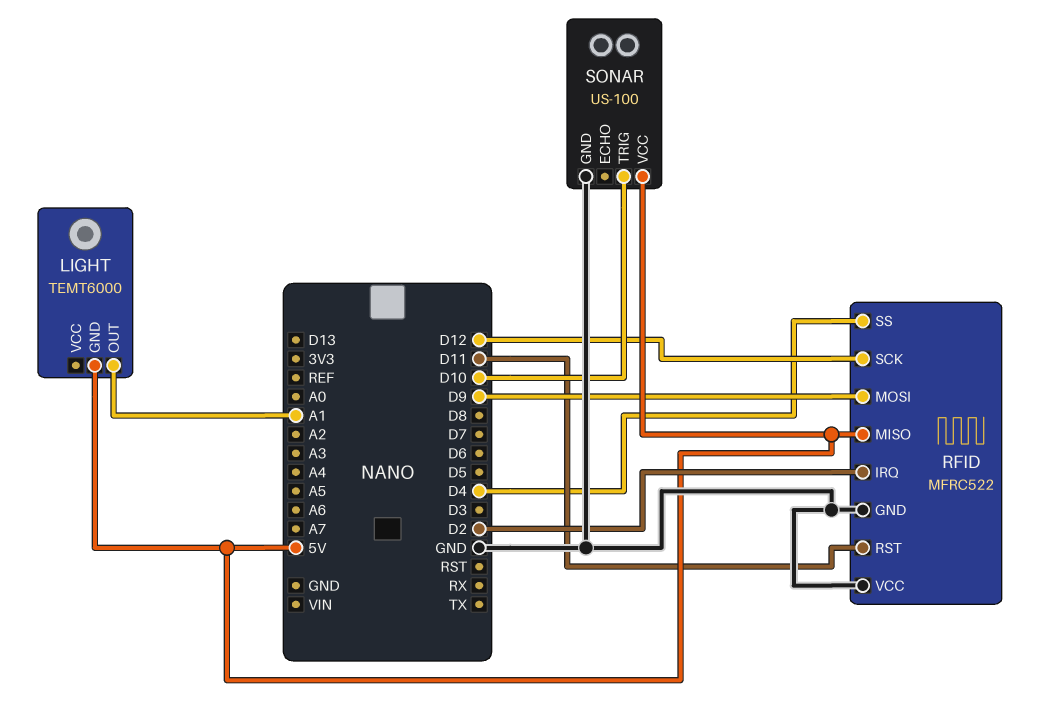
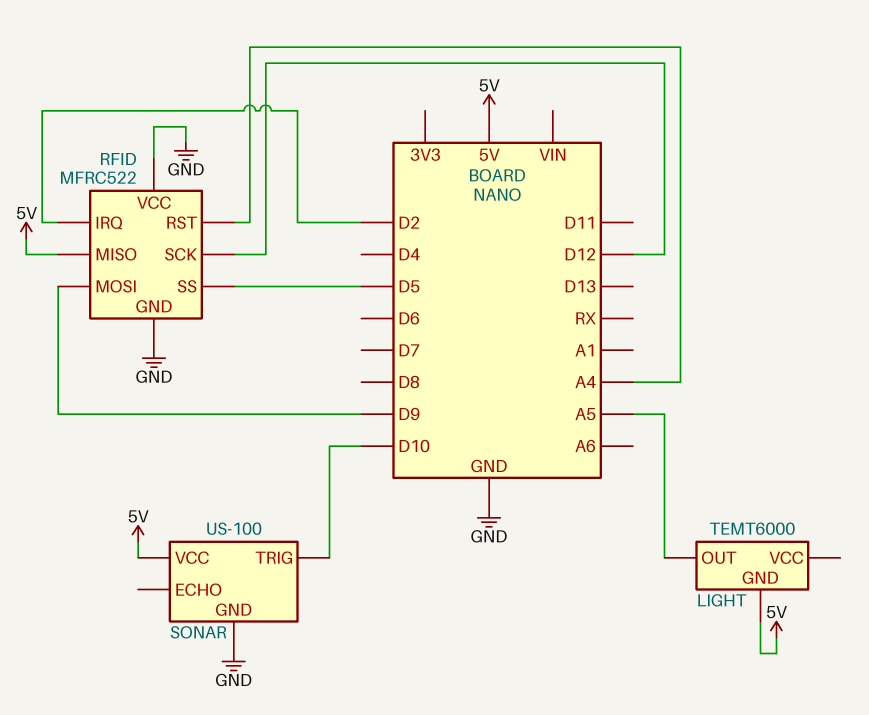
LIGHT pin OUT: A1 -> A5
RFID pin RST: D11 -> A4
RFID pin SS: D4 -> D5

